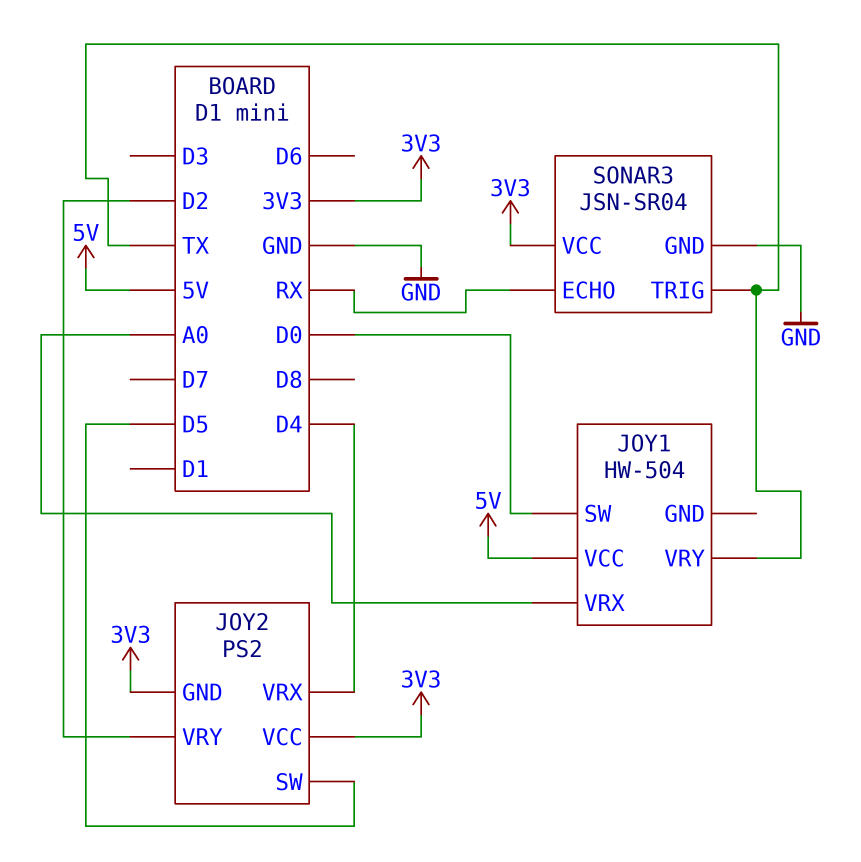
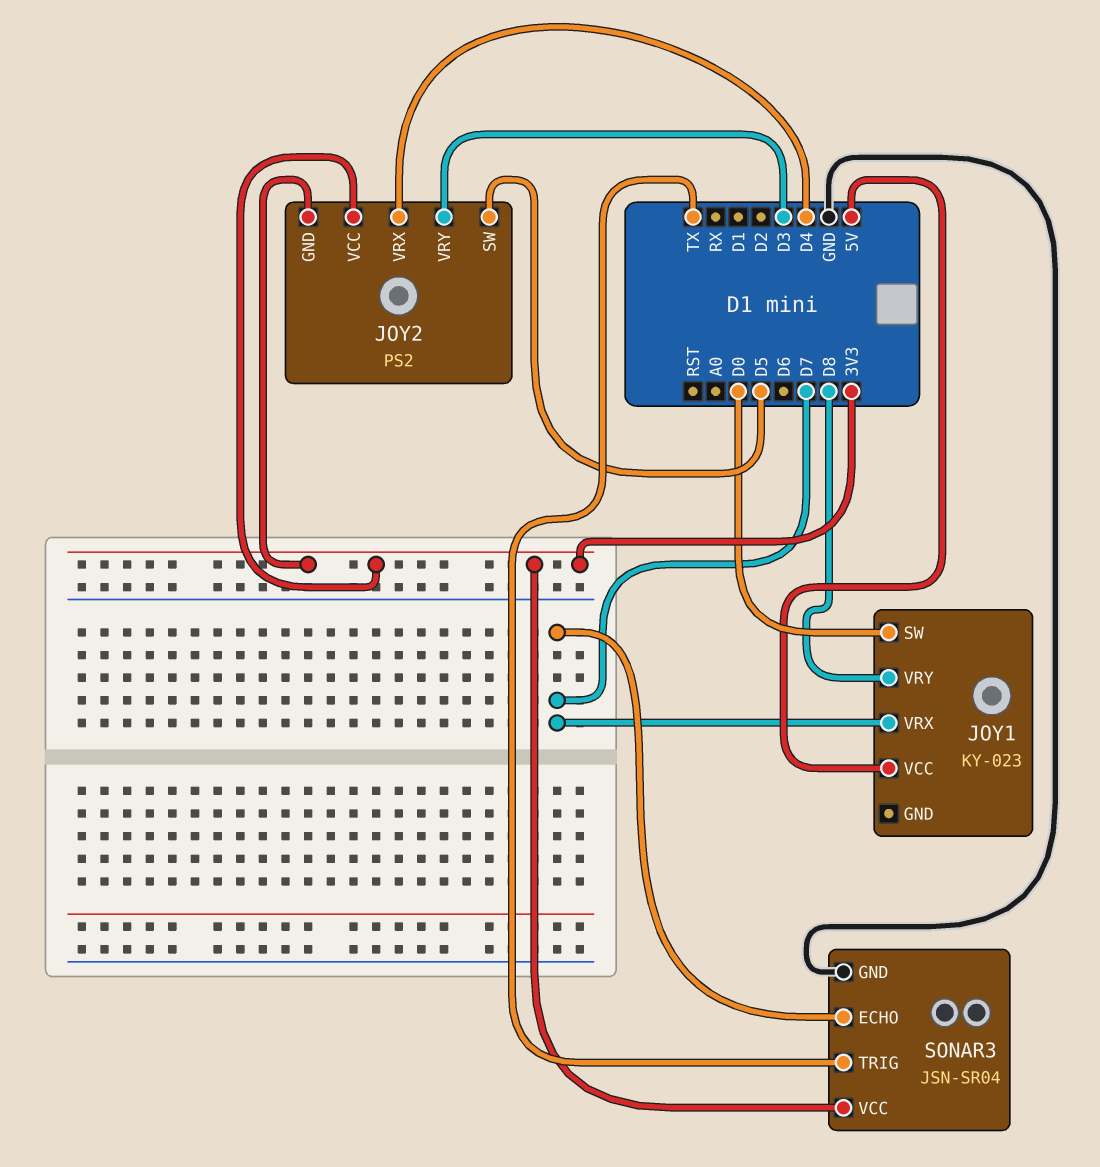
JOY1: HW-504 -> KY-023
JOY1 pin VRX: A0 -> D7
JOY1 pin VRY: TX -> D8
JOY2 pin VRY: D2 -> D3
SONAR3 pin ECHO: RX -> D7

